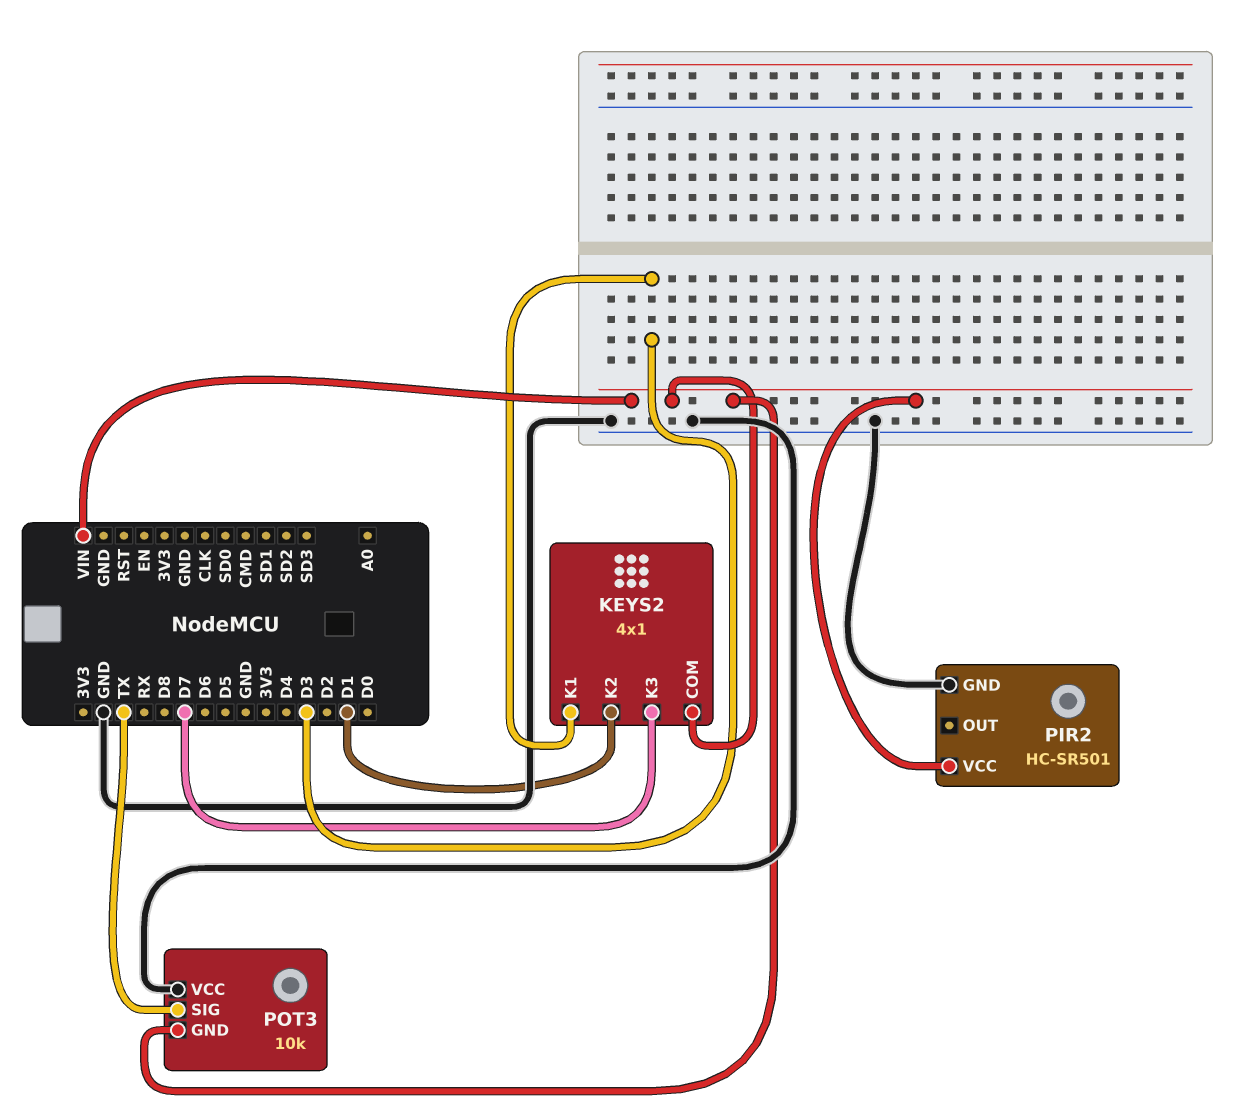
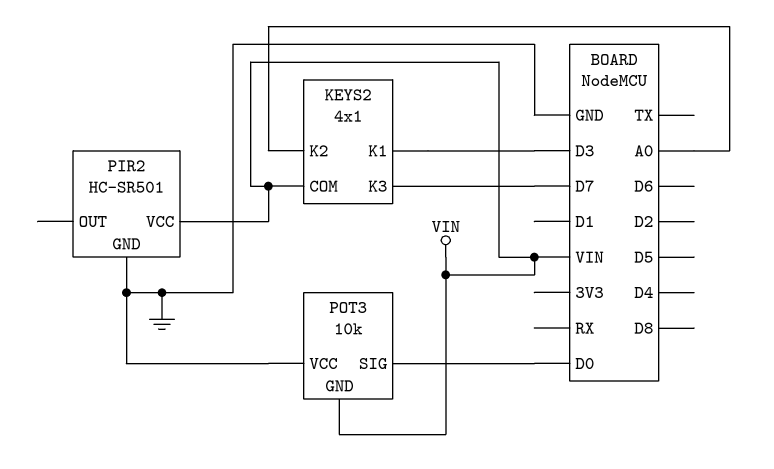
KEYS2 pin K2: D1 -> A0
POT3 pin SIG: TX -> D0

